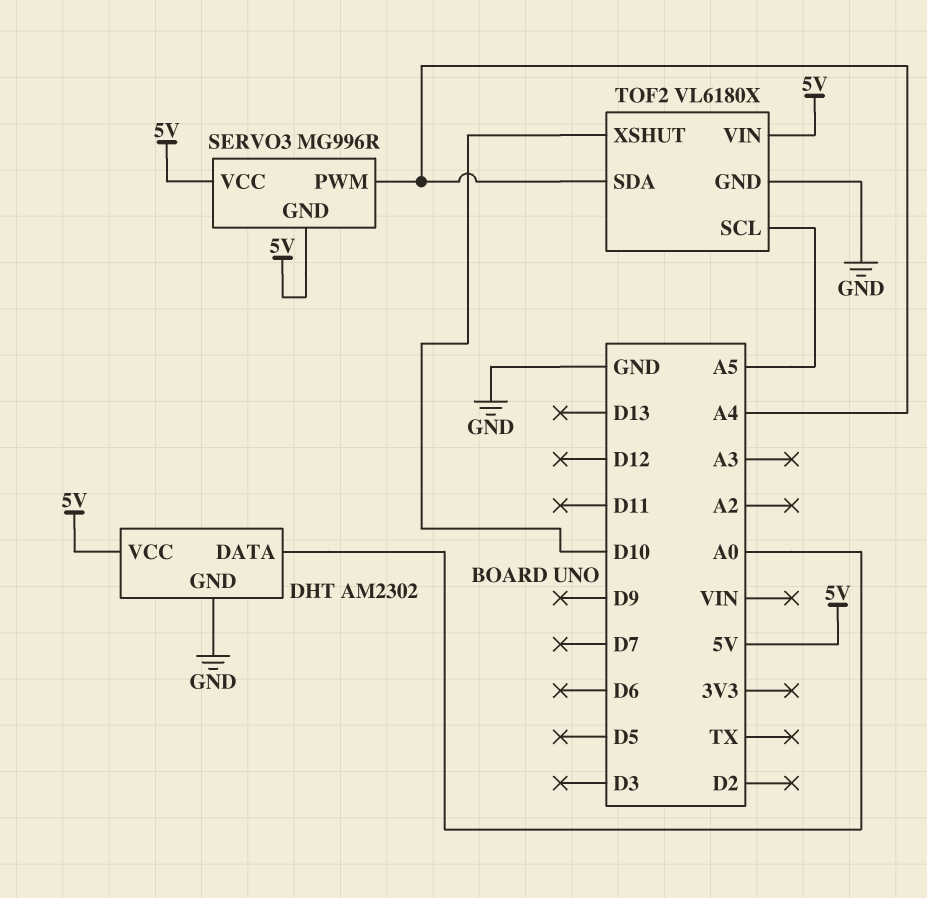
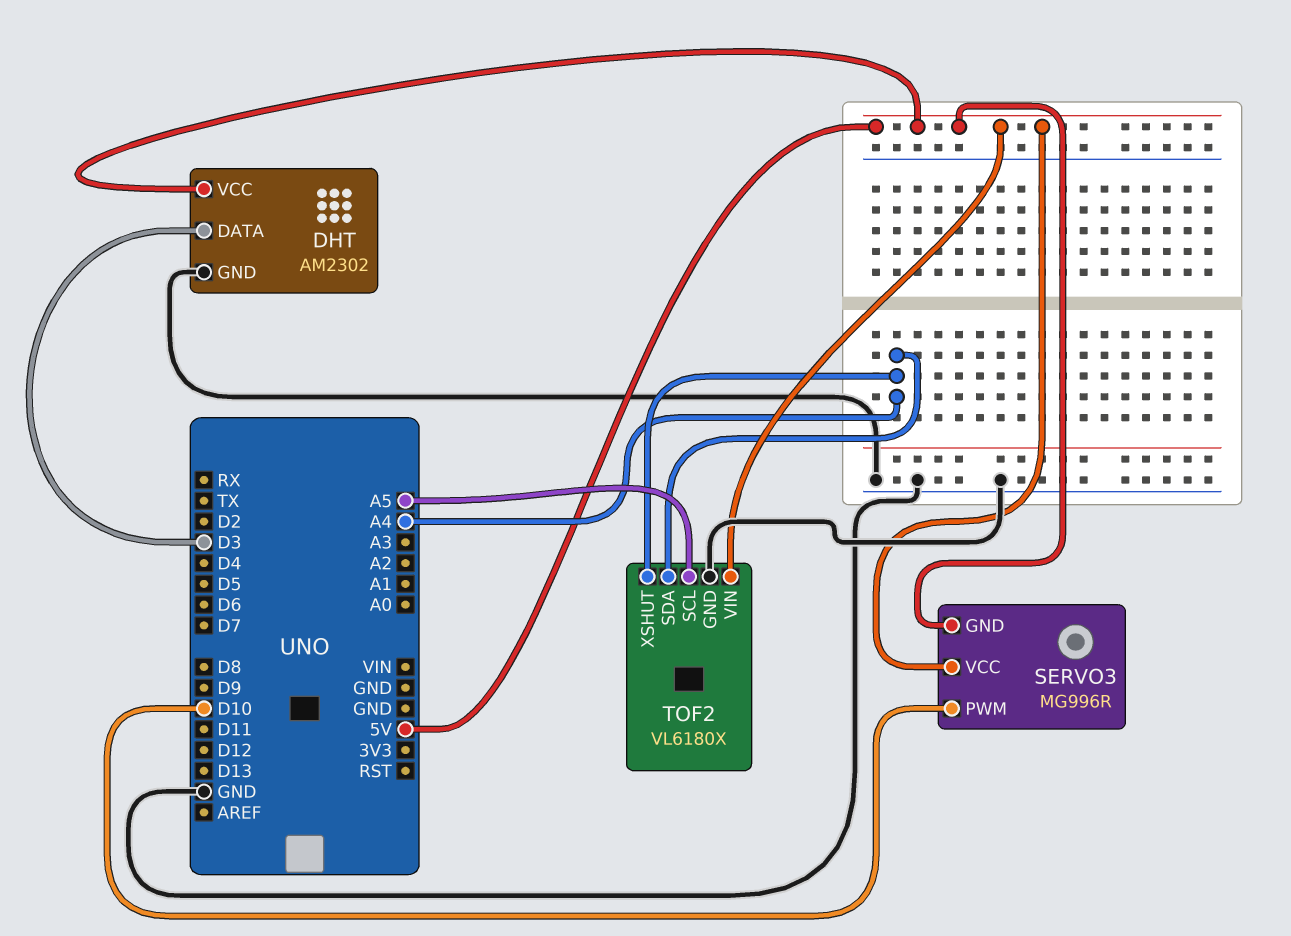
DHT pin DATA: A0 -> D3
SERVO3 pin PWM: A4 -> D10
TOF2 pin XSHUT: D10 -> A4

